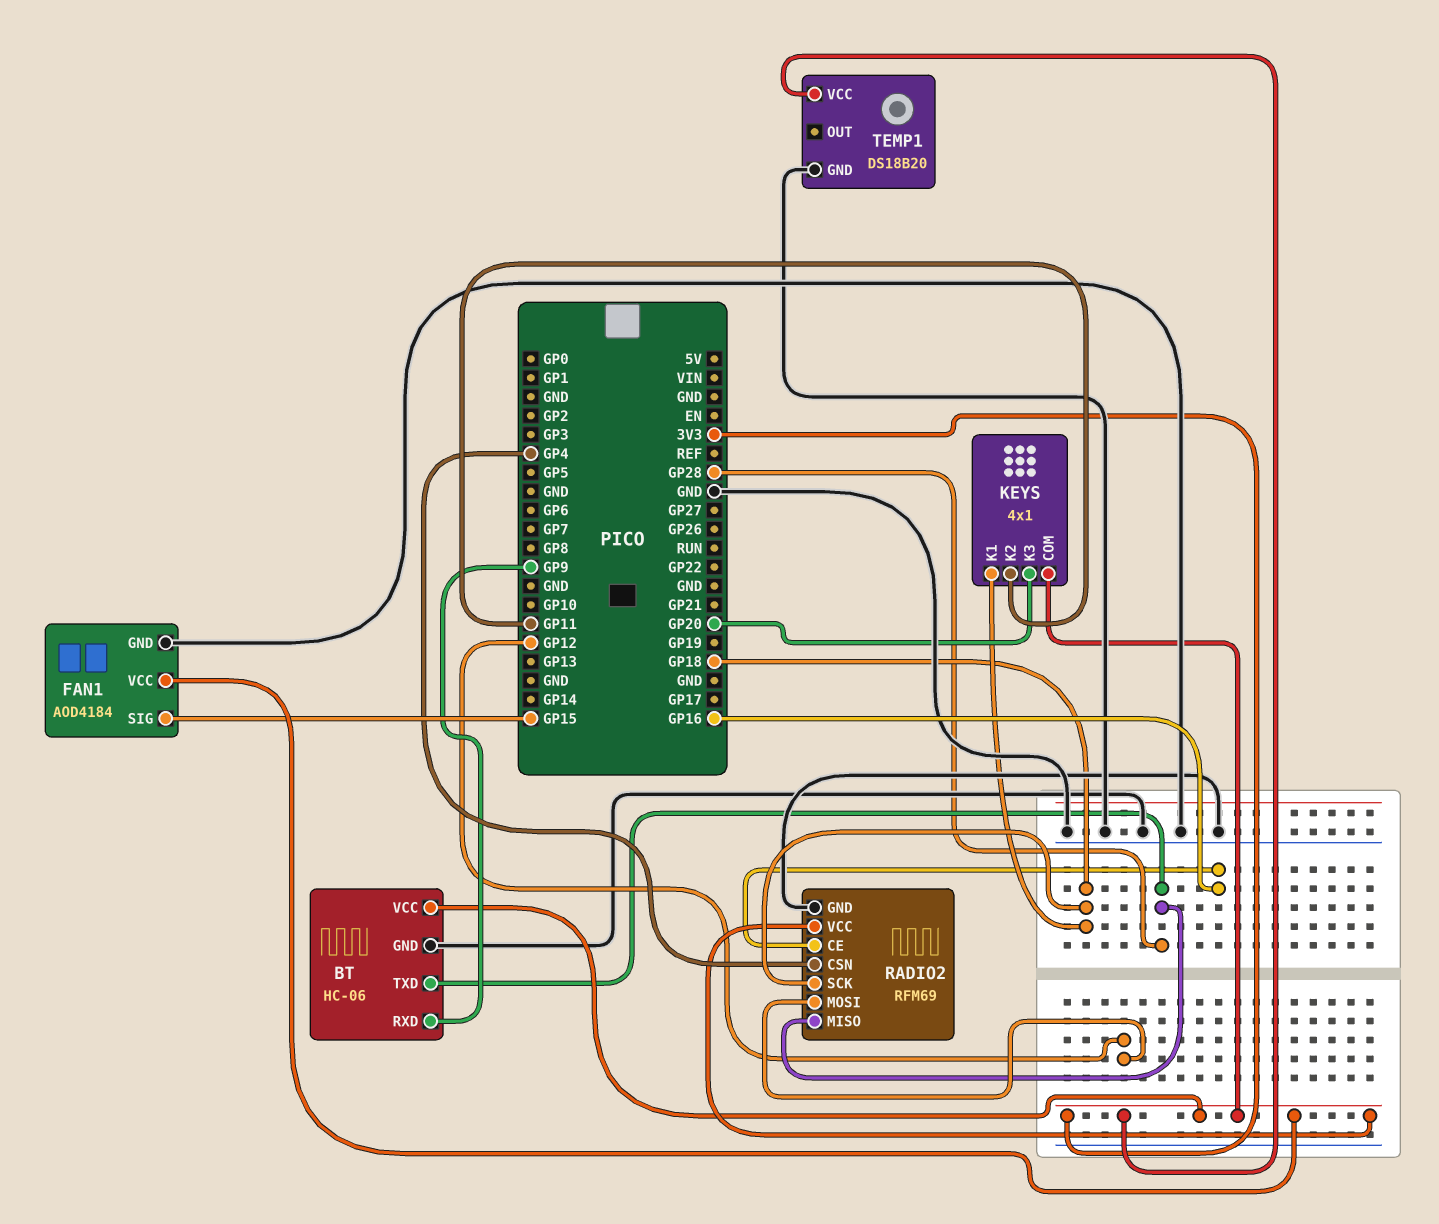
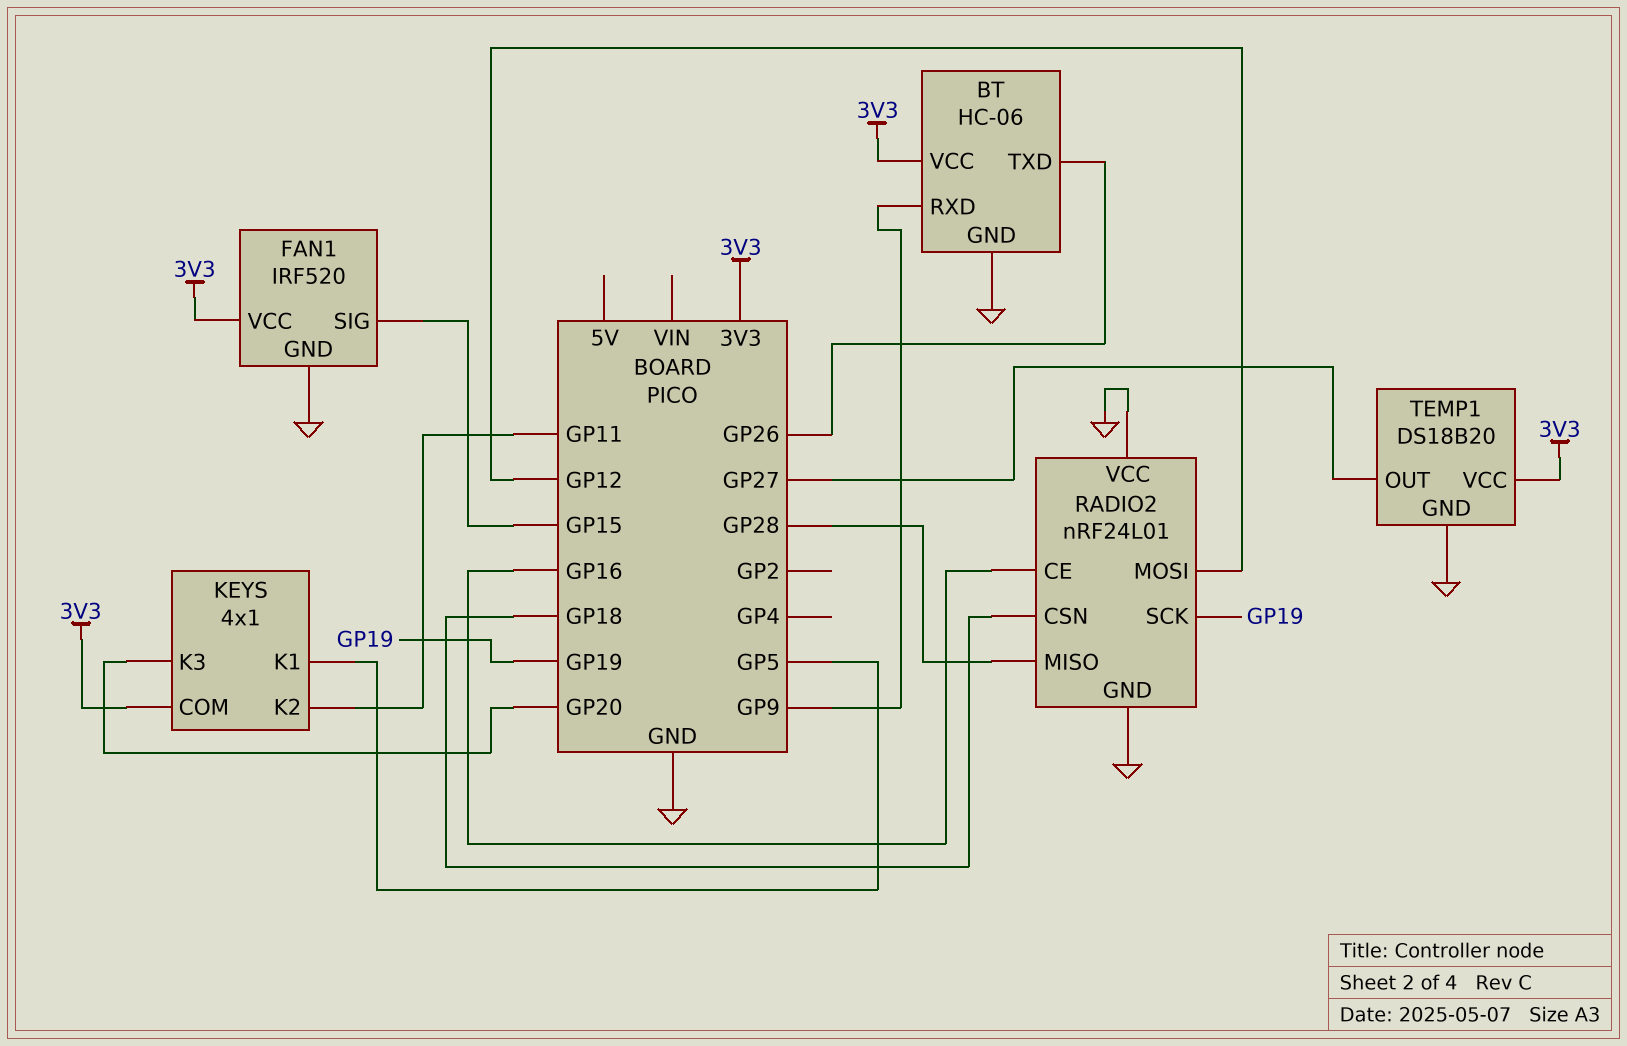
BT pin TXD: GP28 -> GP26
FAN1: AOD4184 -> IRF520
KEYS pin K1: GP18 -> GP5
RADIO2: RFM69 -> nRF24L01
RADIO2 pin CSN: GP4 -> GP18
RADIO2 pin SCK: GP18 -> GP19
RADIO2 pin VCC: 3V3 -> GND
TEMP1 pin OUT: none -> GP27

